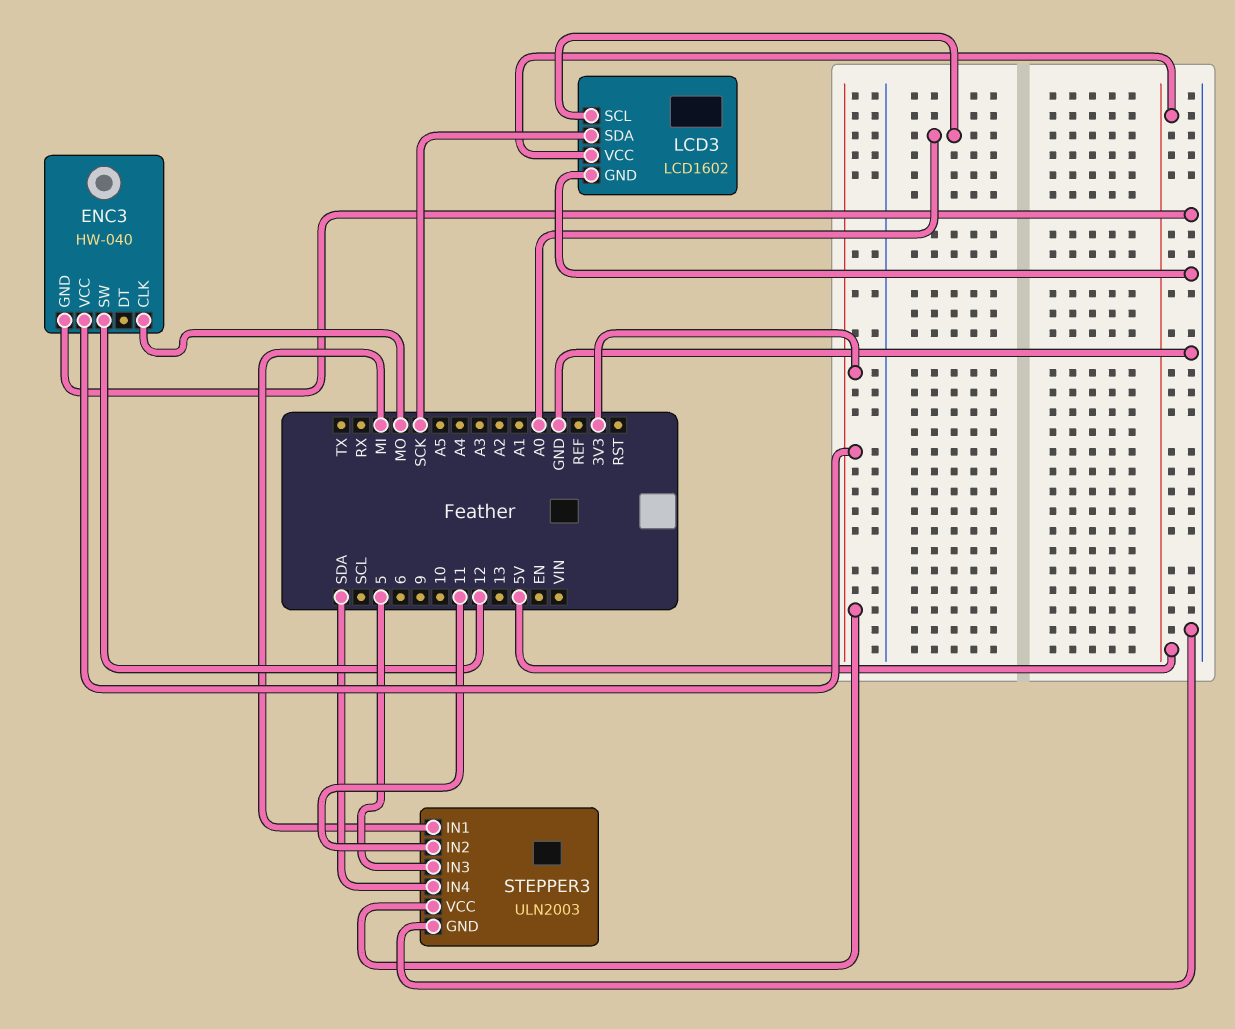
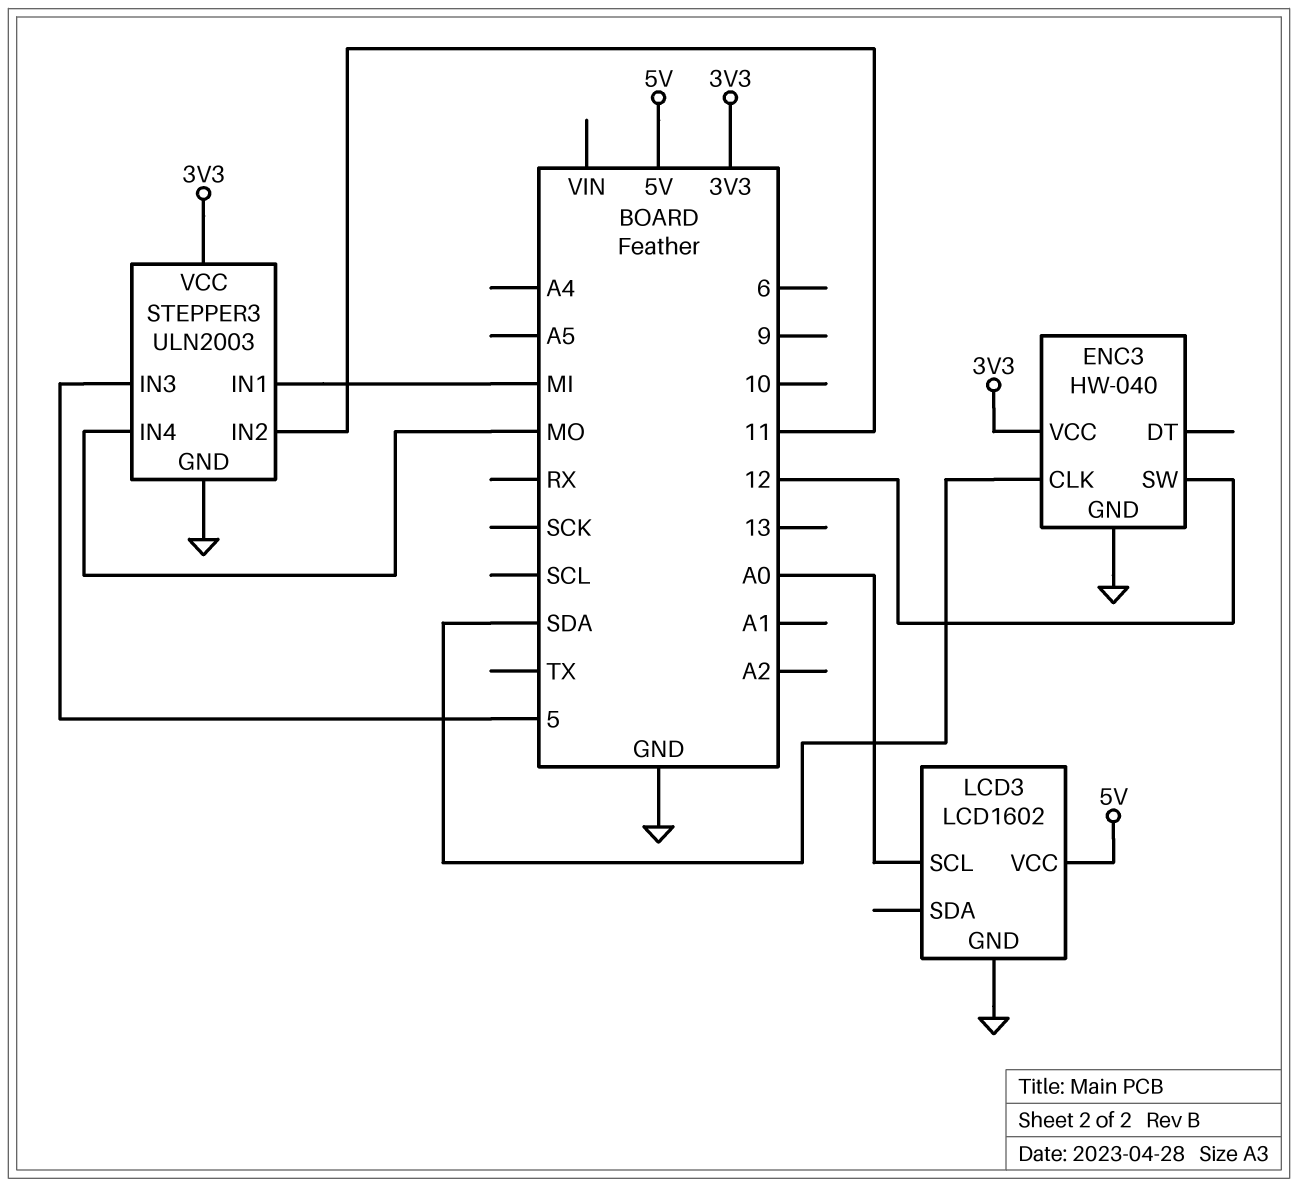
ENC3 pin CLK: MO -> SDA
LCD3 pin SDA: SCK -> none
STEPPER3 pin IN4: SDA -> MO

